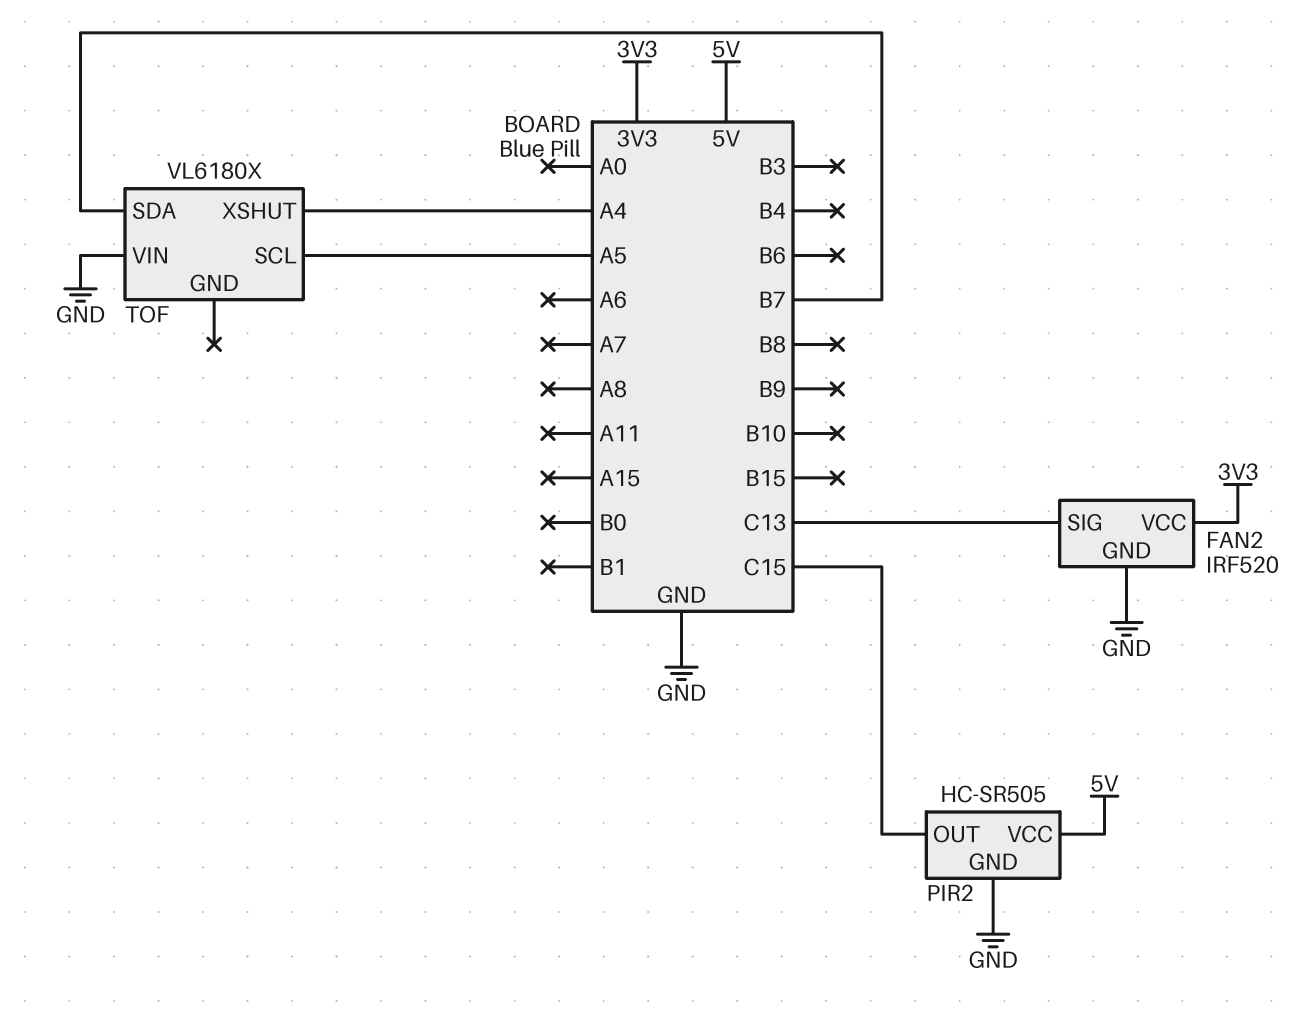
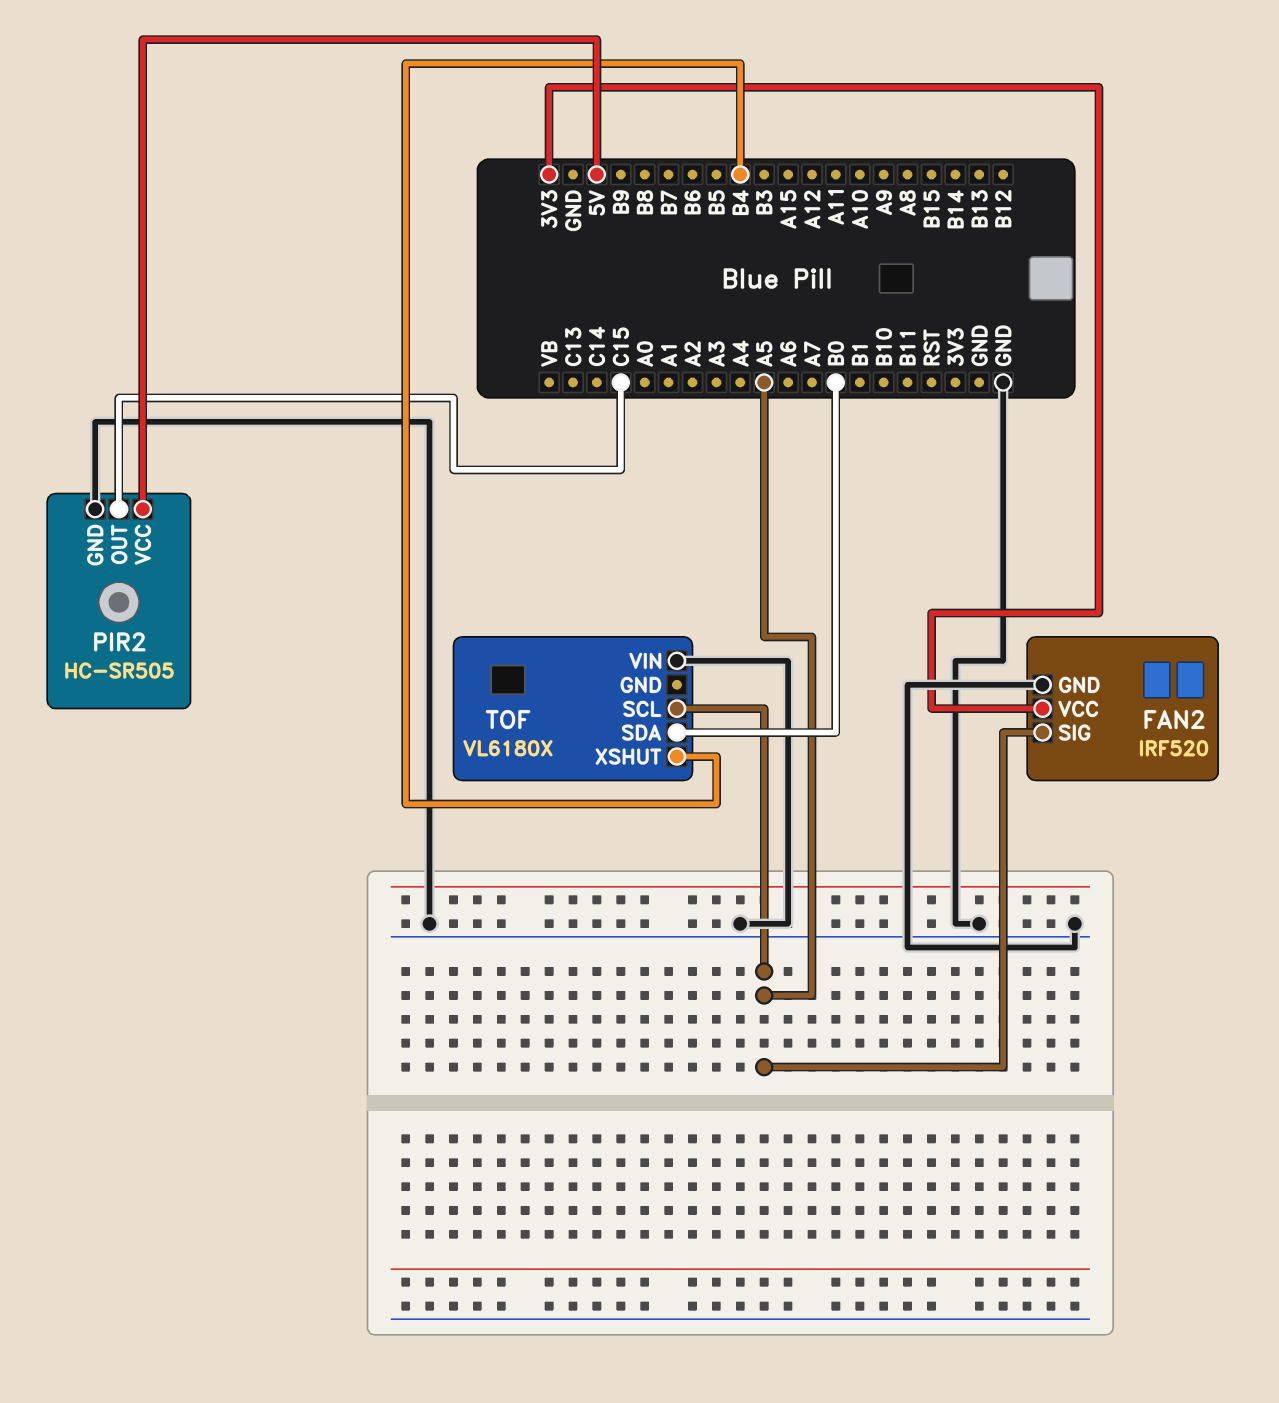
FAN2 pin SIG: C13 -> A5
TOF pin SDA: B7 -> B0
TOF pin XSHUT: A4 -> B4

